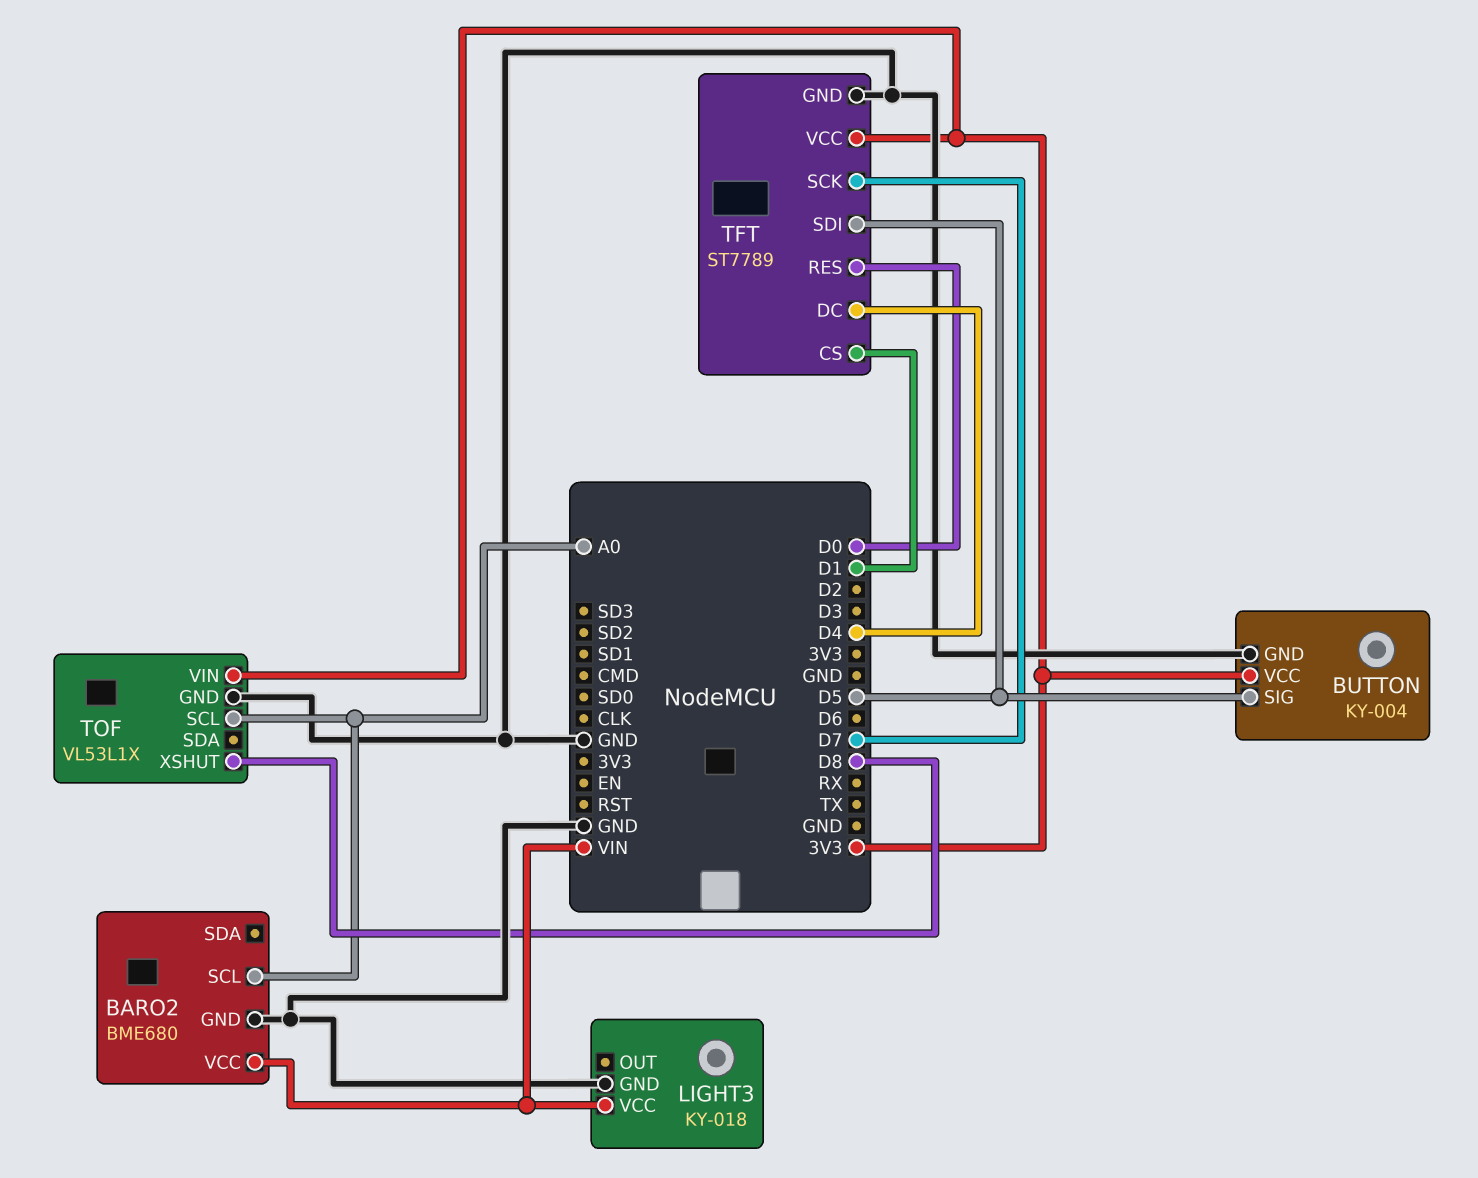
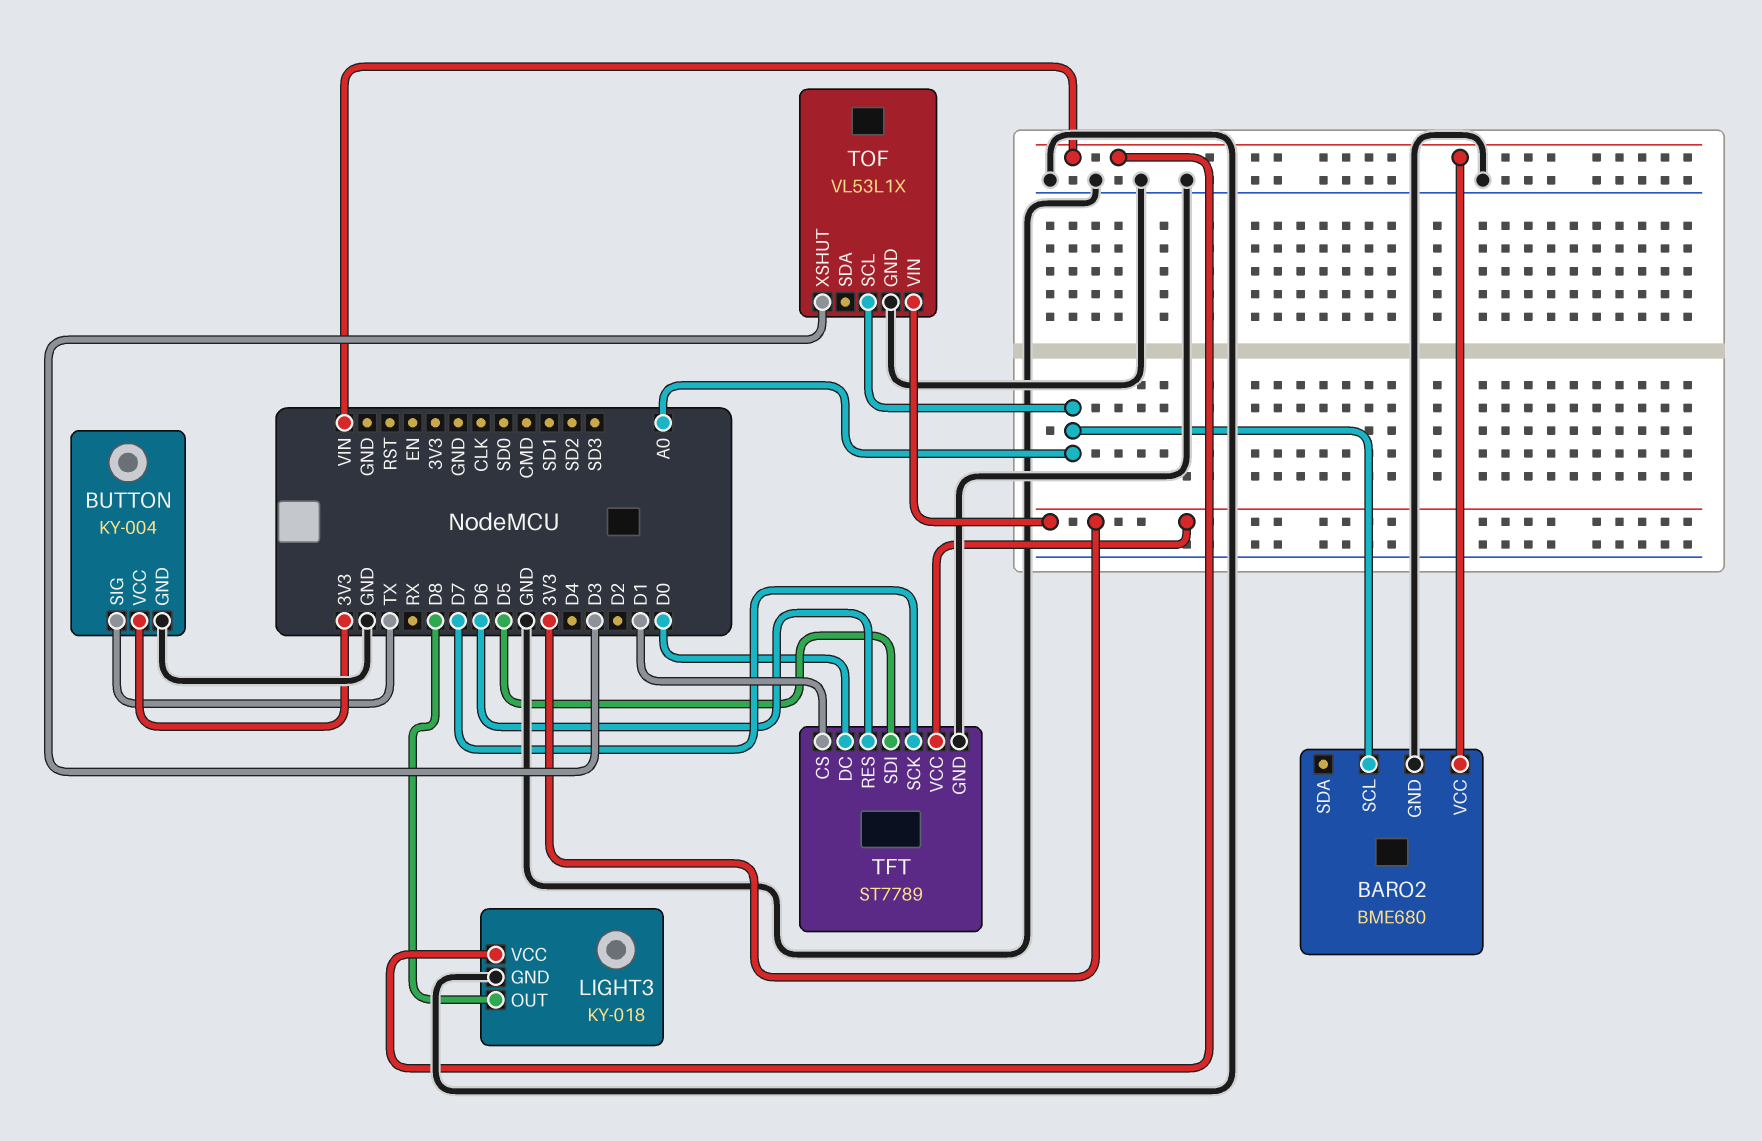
BUTTON pin SIG: D5 -> TX
LIGHT3 pin OUT: none -> D8
TFT pin DC: D4 -> D0
TFT pin RES: D0 -> D6
TOF pin XSHUT: D8 -> D3

